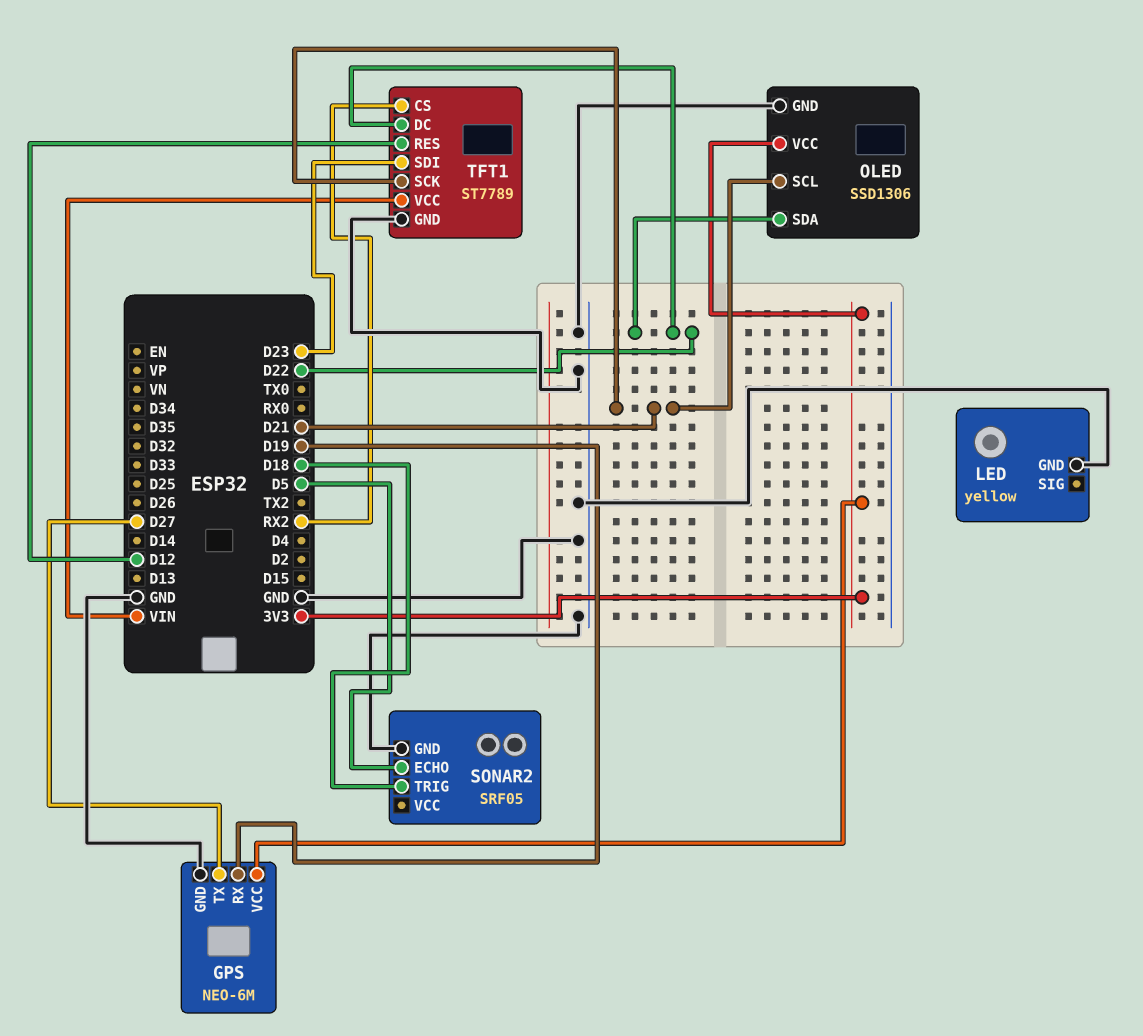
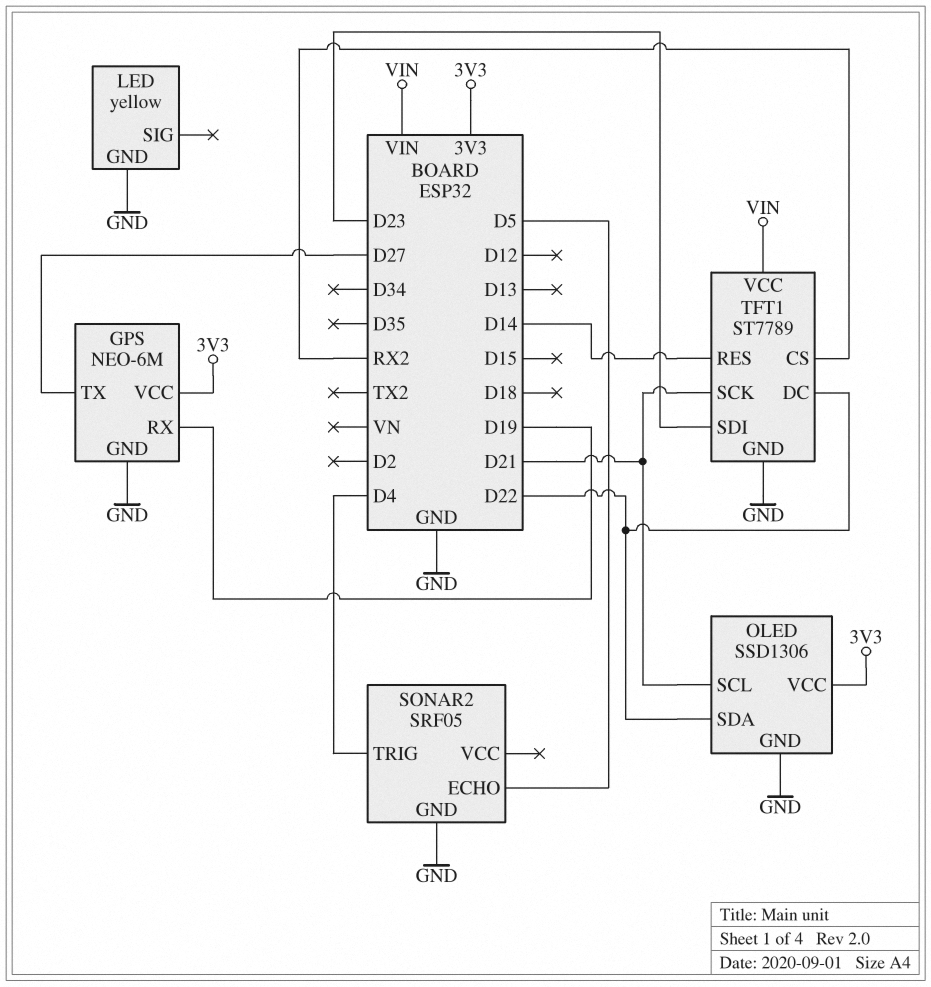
SONAR2 pin TRIG: D18 -> D4
TFT1 pin RES: D12 -> D14

